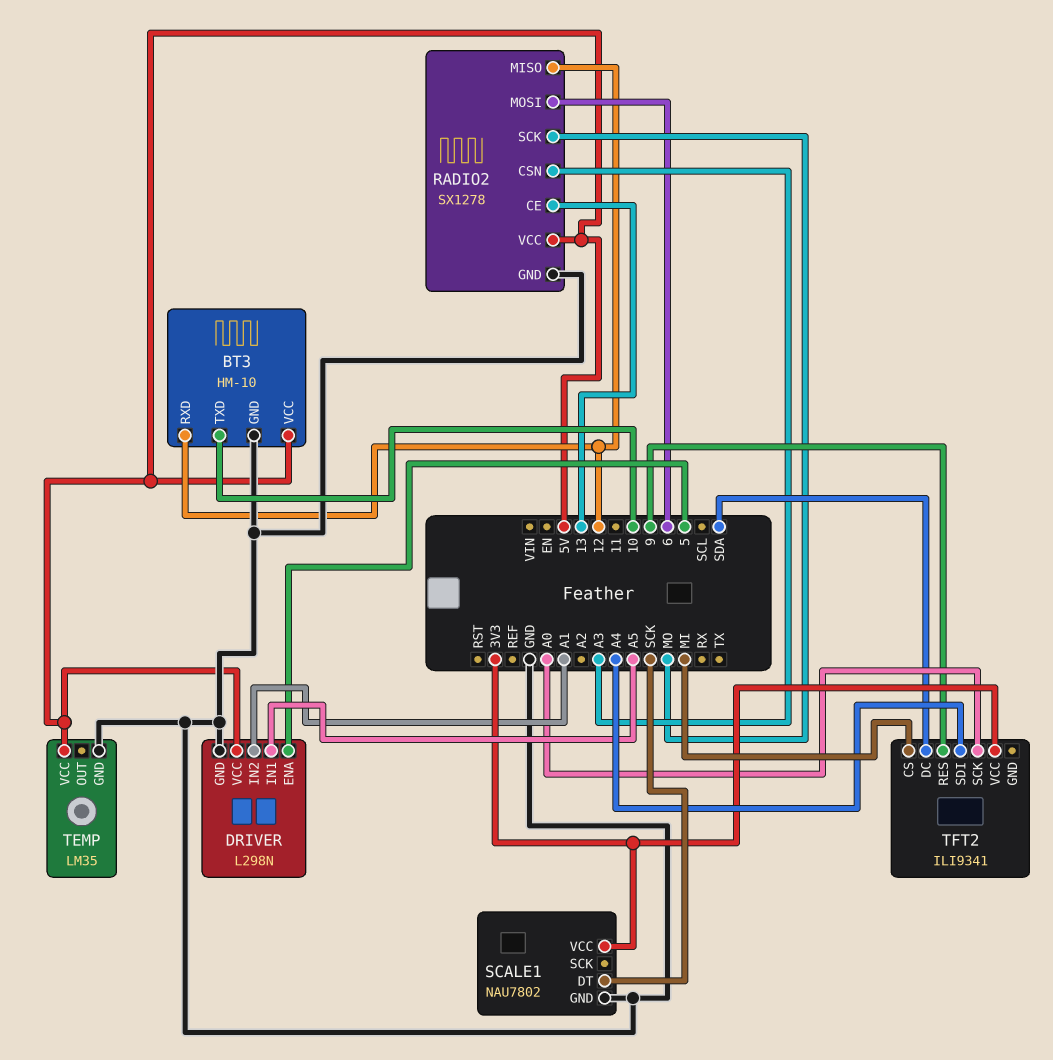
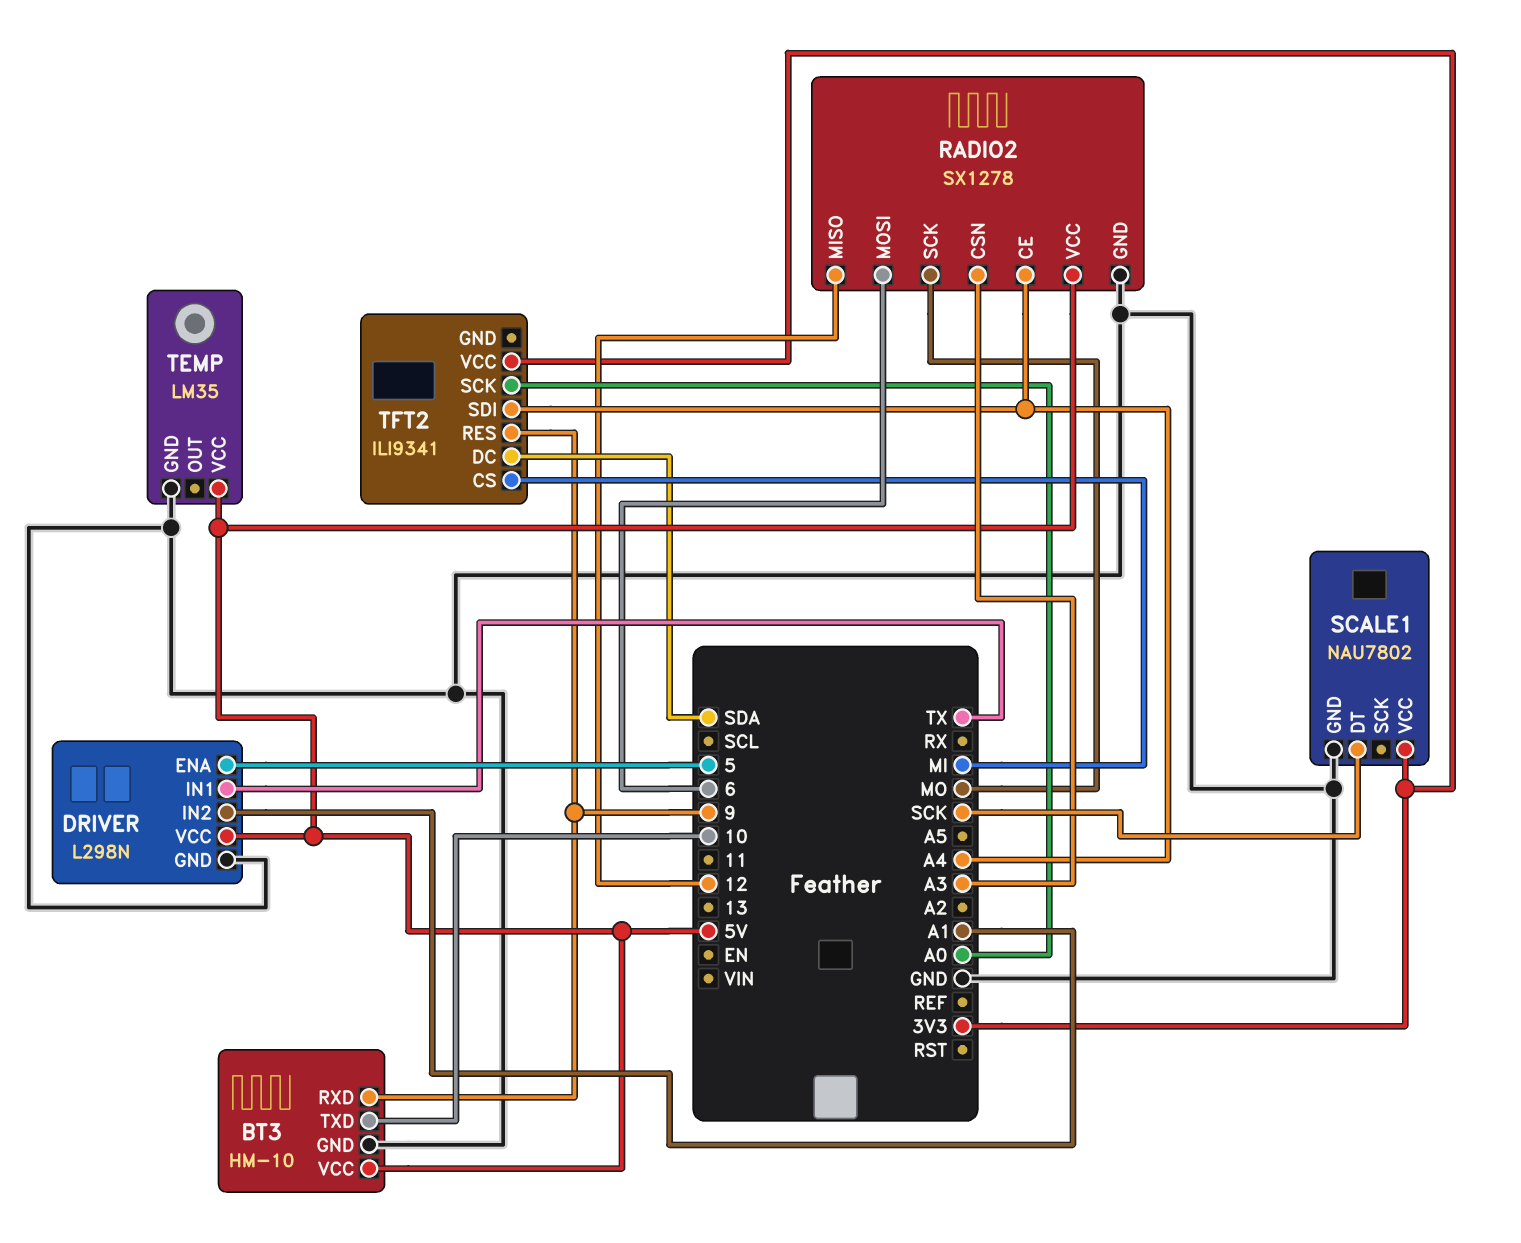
BT3 pin RXD: 12 -> 9
DRIVER pin IN1: A5 -> TX
RADIO2 pin CE: 13 -> A4

